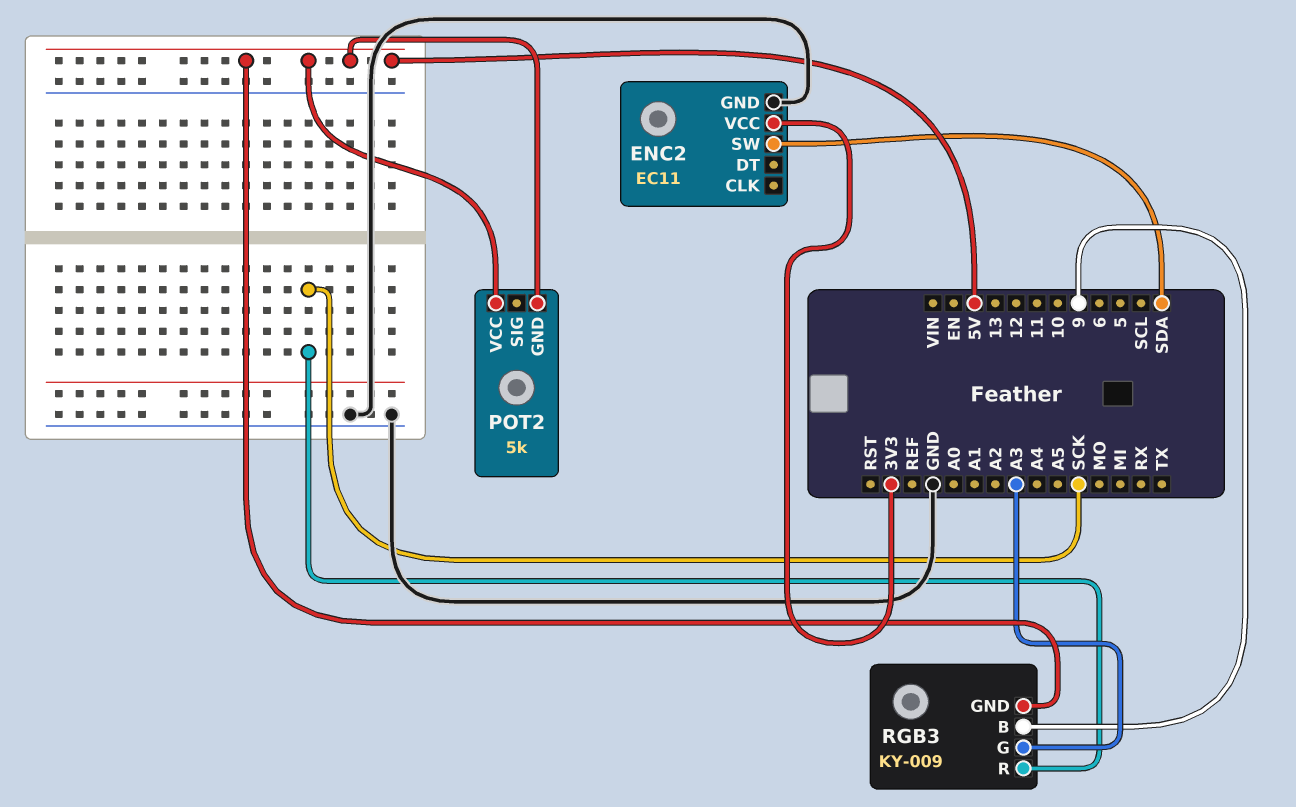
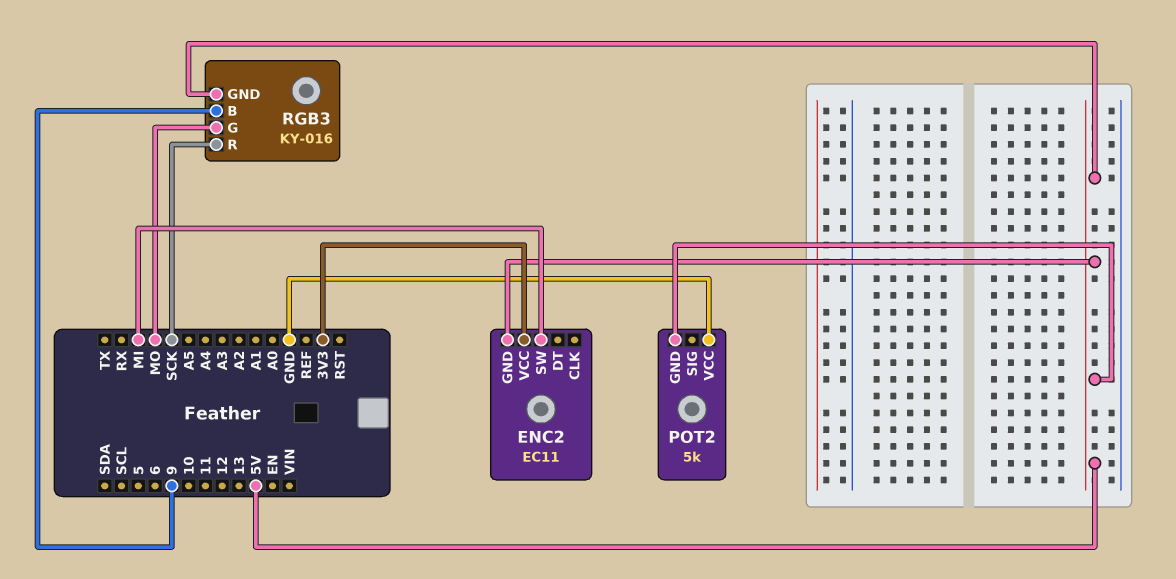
ENC2 pin GND: GND -> 5V
ENC2 pin SW: SDA -> MI
POT2 pin VCC: 5V -> GND
RGB3: KY-009 -> KY-016
RGB3 pin G: A3 -> MO

